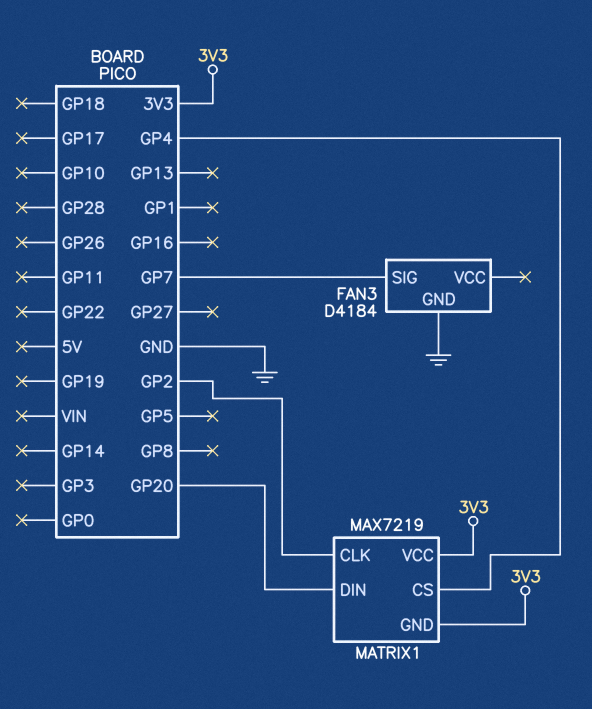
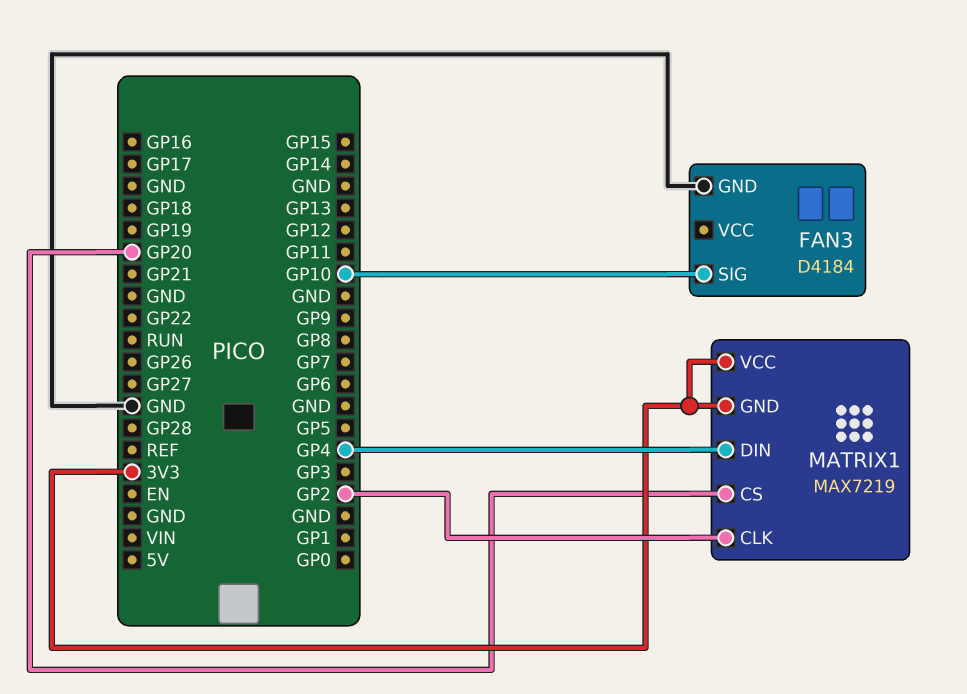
FAN3 pin SIG: GP7 -> GP10
MATRIX1 pin CS: GP4 -> GP20
MATRIX1 pin DIN: GP20 -> GP4

